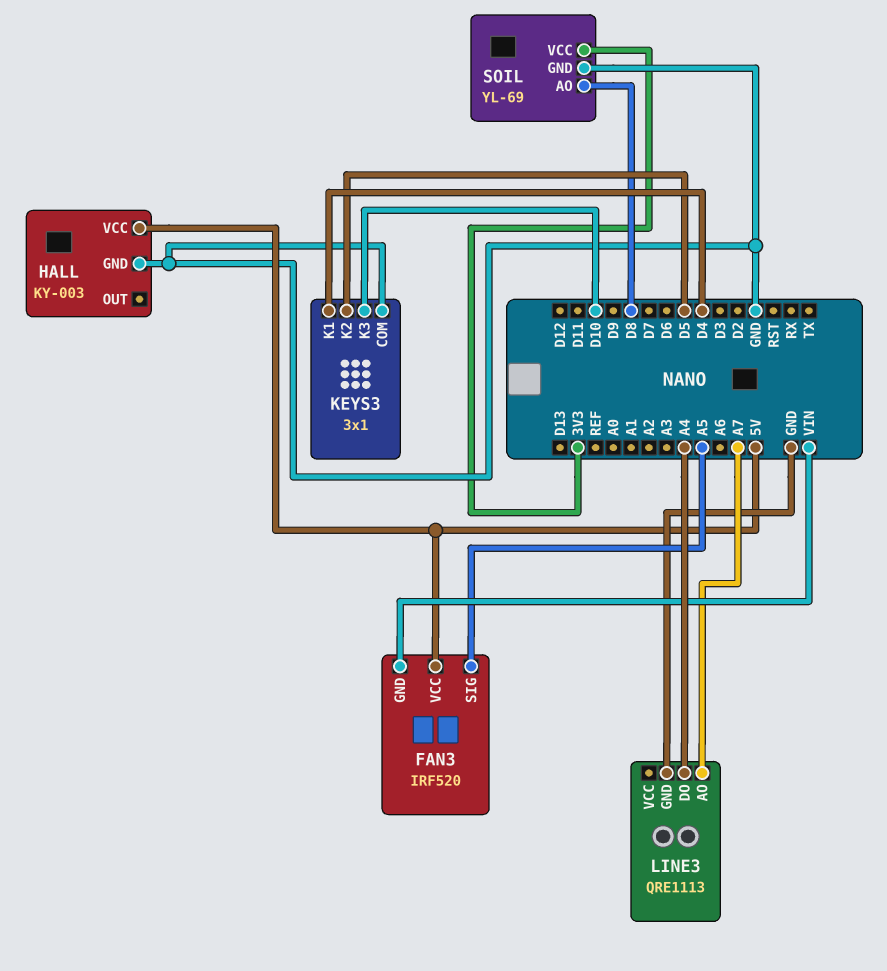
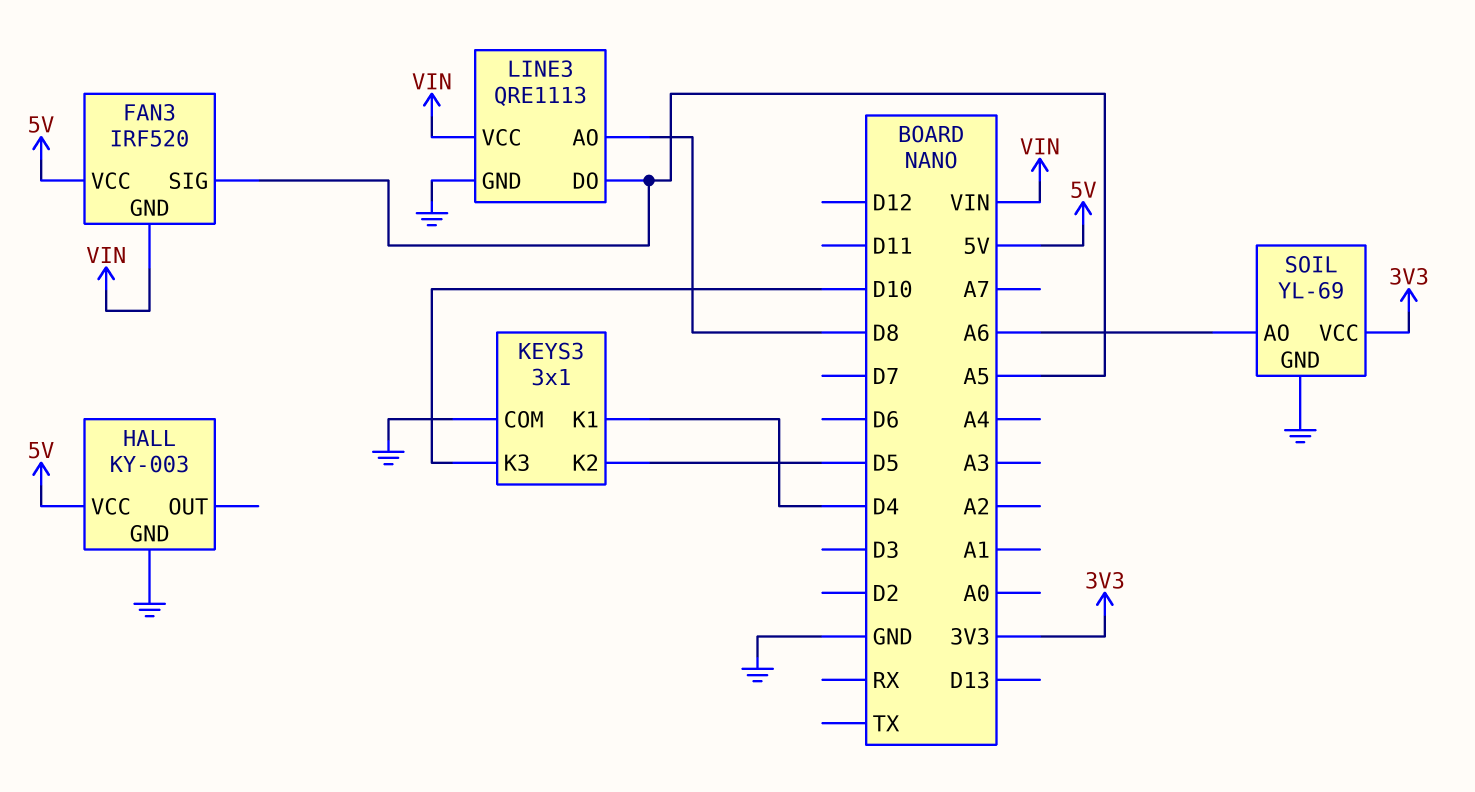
LINE3 pin AO: A7 -> D8
LINE3 pin DO: A4 -> A5
LINE3 pin VCC: none -> VIN
SOIL pin AO: D8 -> A6

